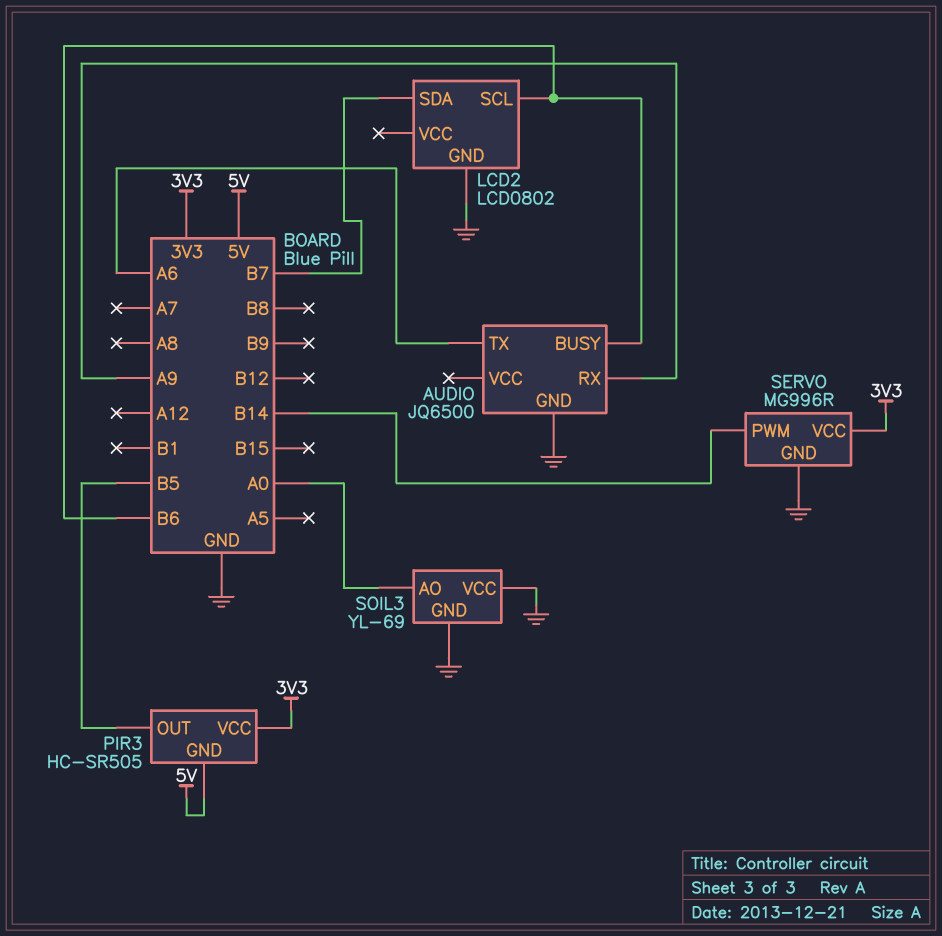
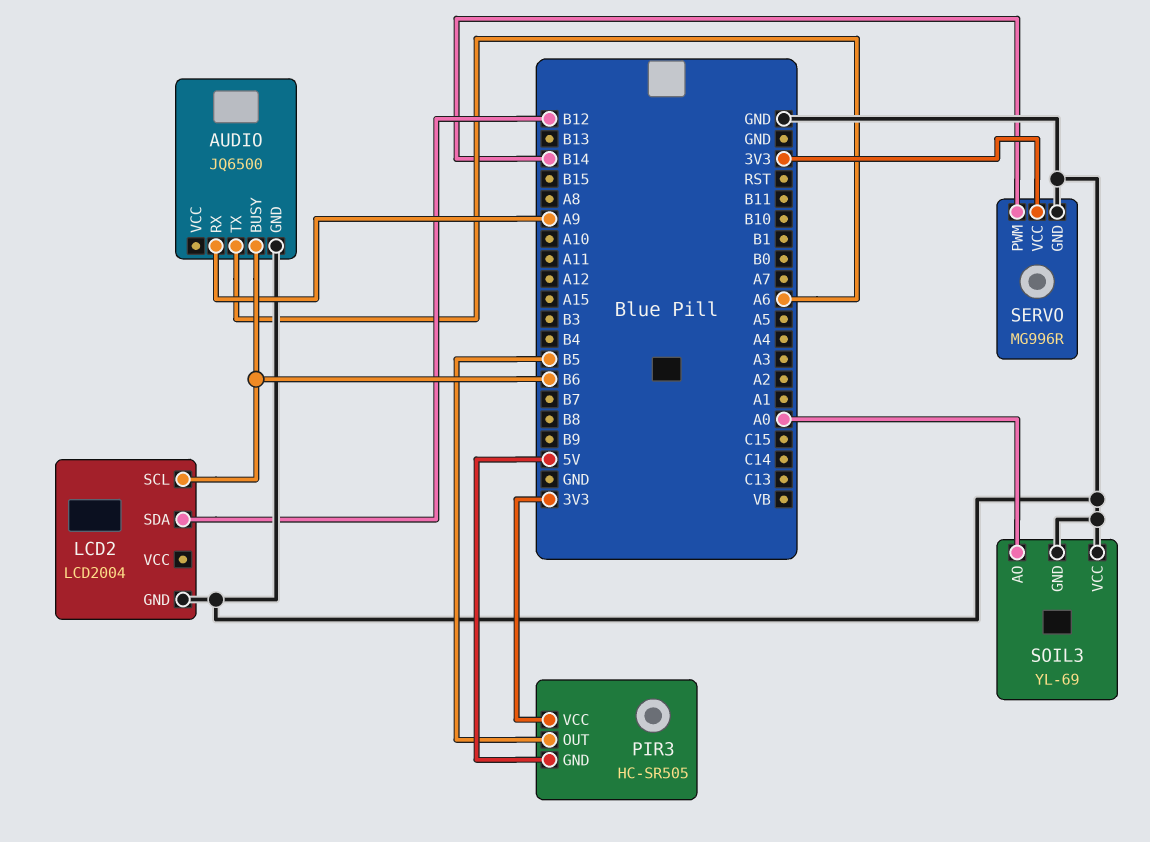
LCD2: LCD0802 -> LCD2004
LCD2 pin SDA: B7 -> B12

